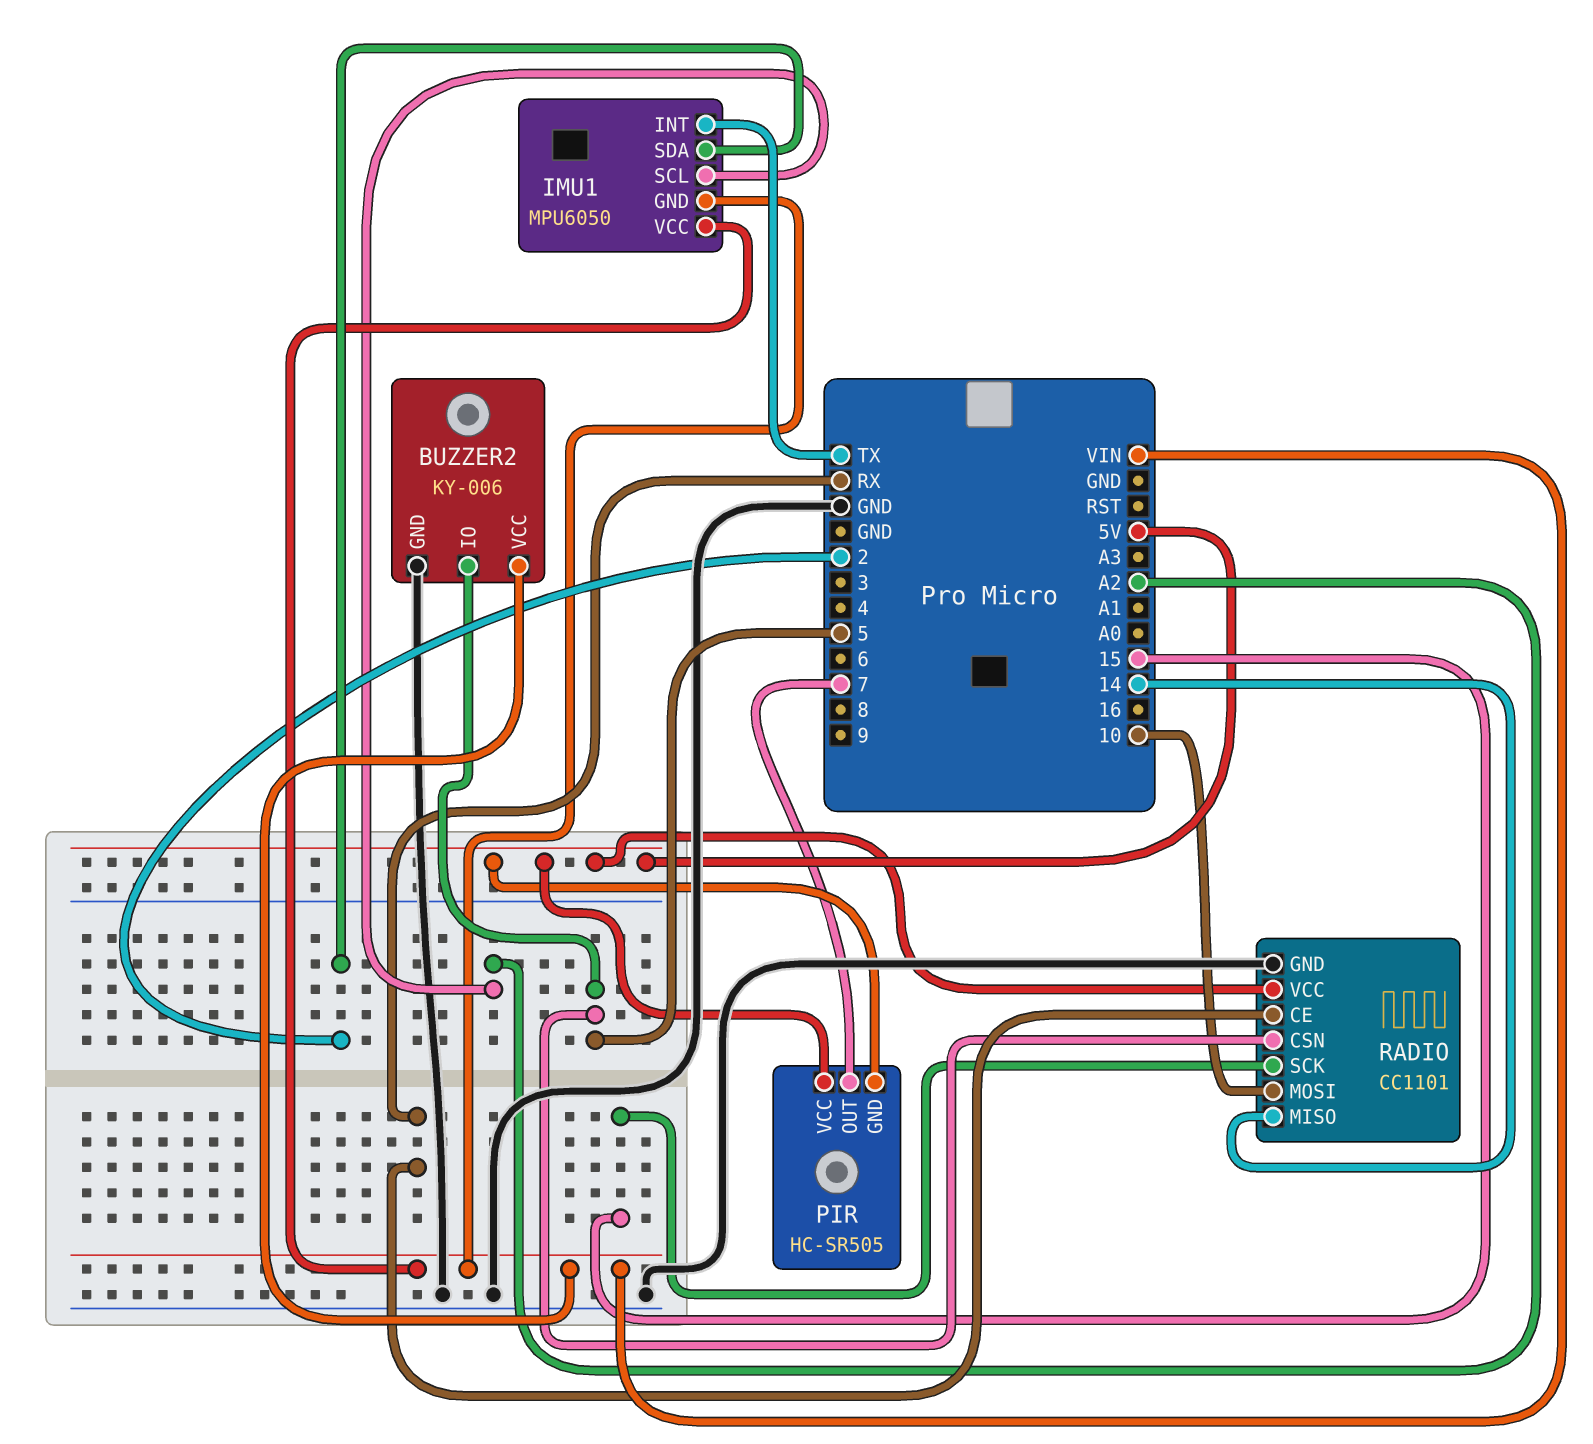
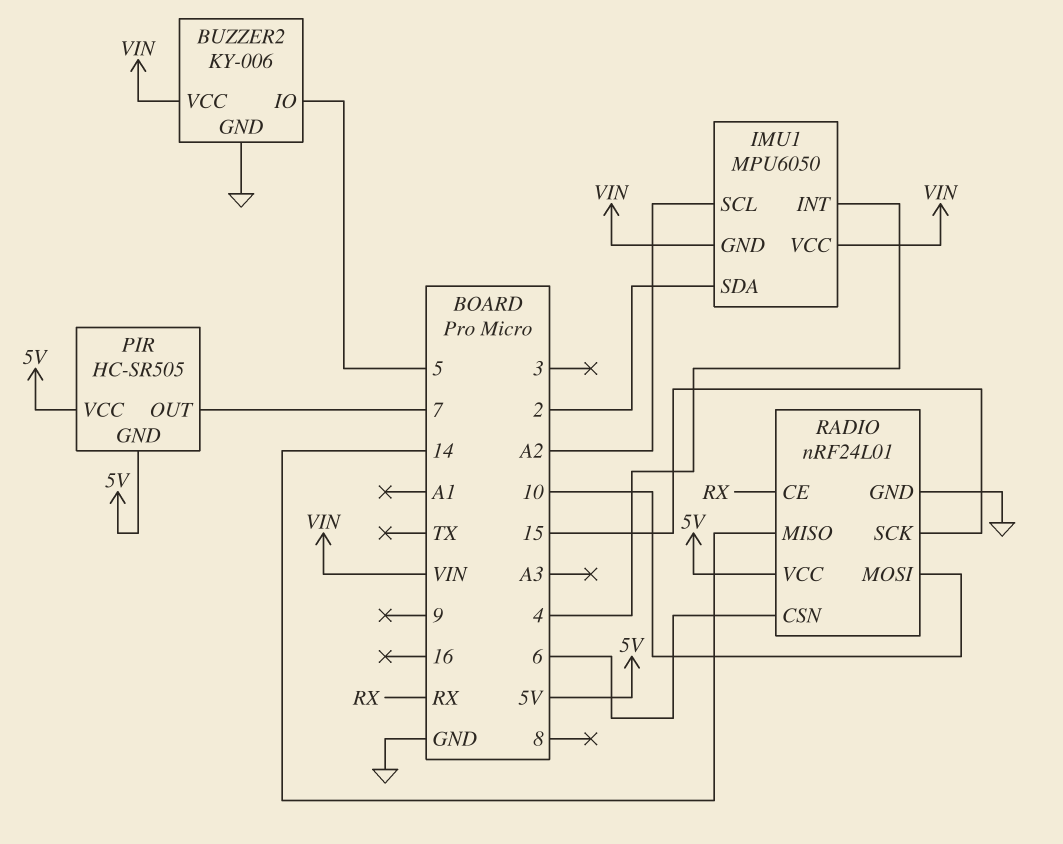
IMU1 pin INT: TX -> 4
RADIO: CC1101 -> nRF24L01
RADIO pin CSN: 5 -> 6

